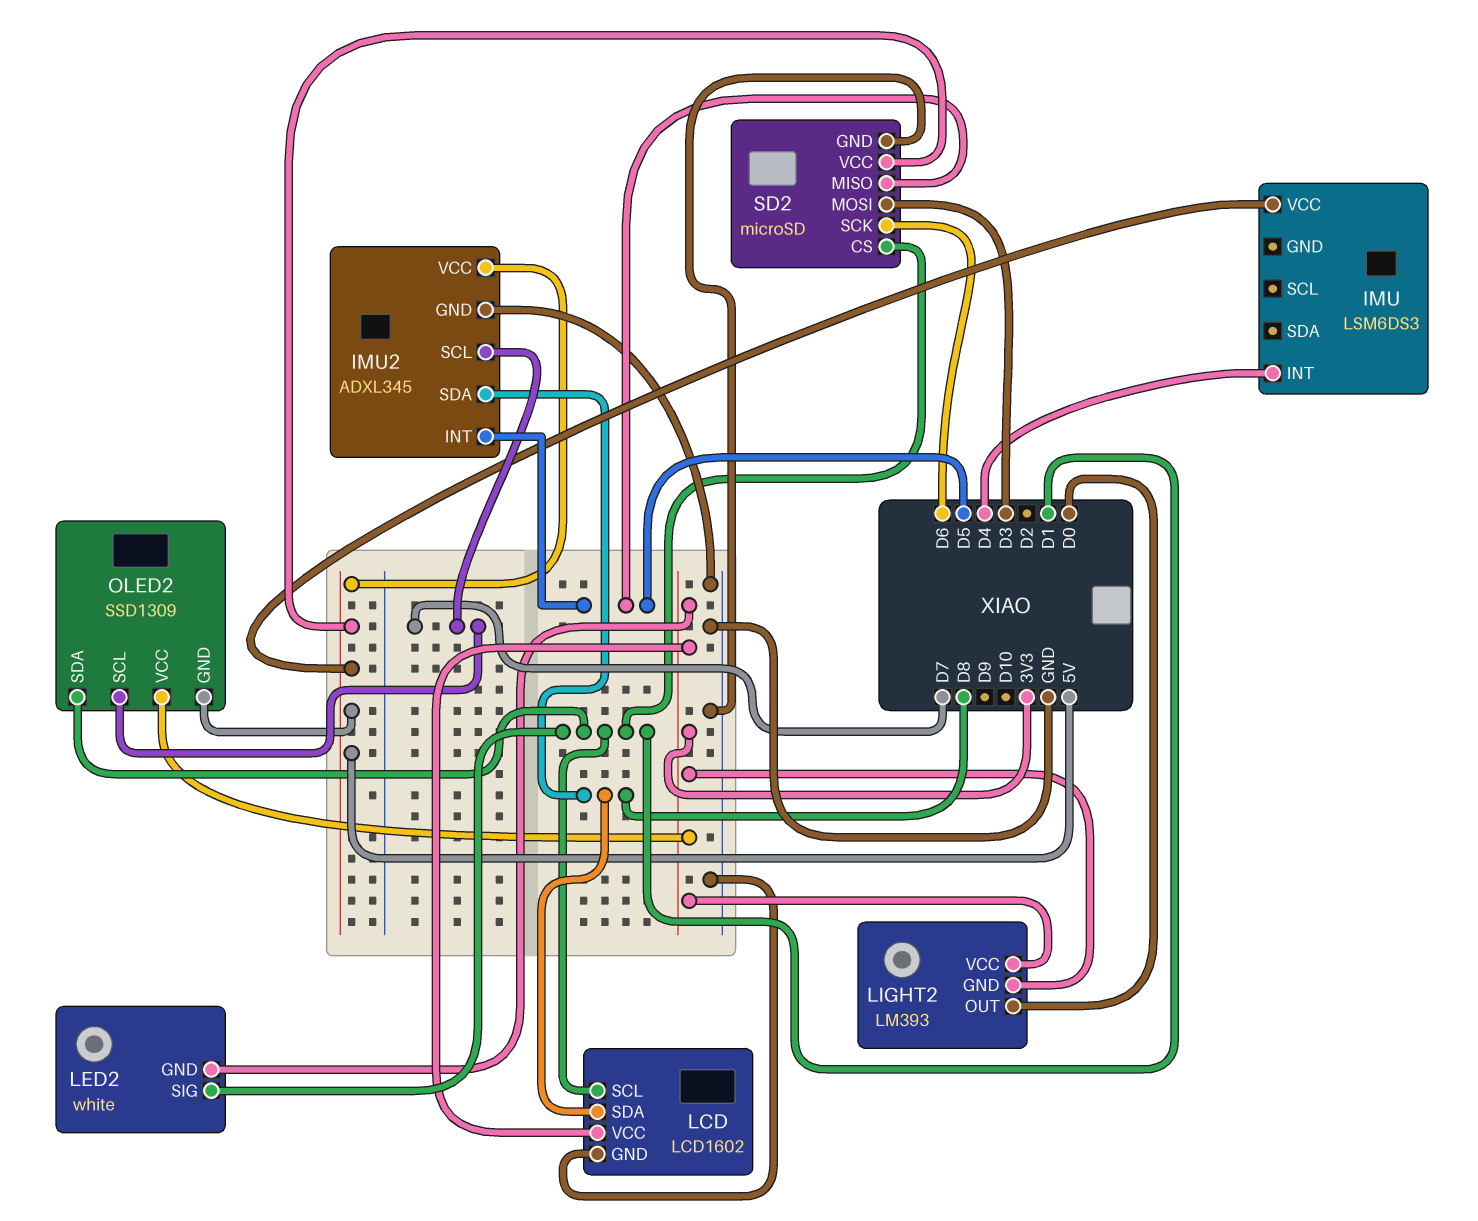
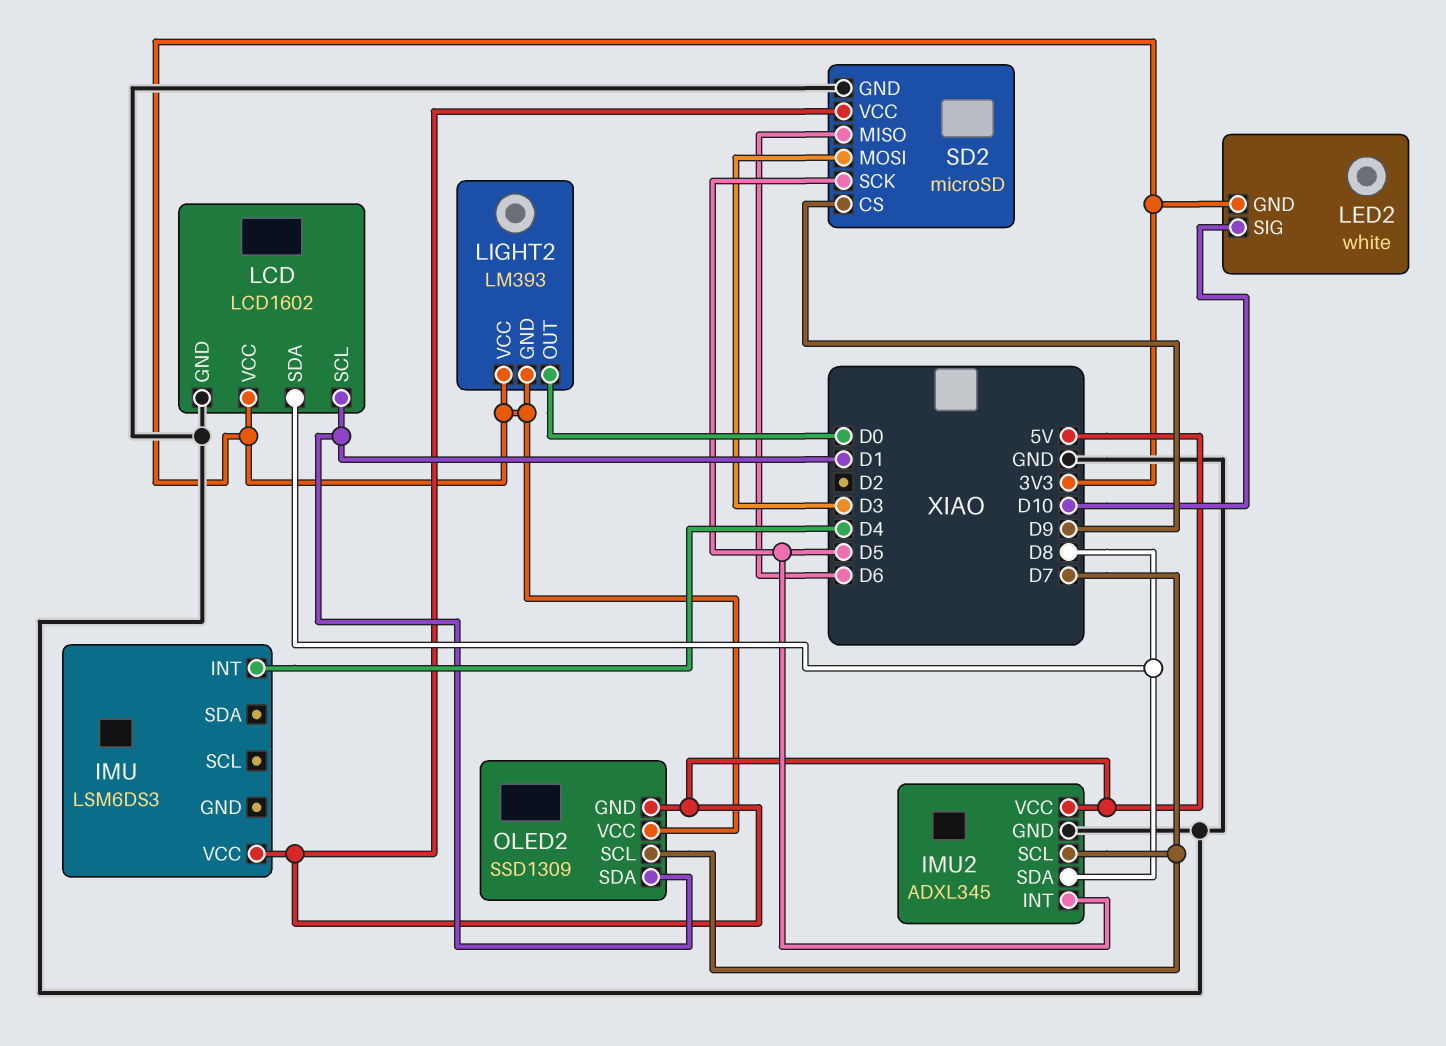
LED2 pin SIG: D1 -> D10
SD2 pin CS: D1 -> D9
SD2 pin MISO: D5 -> D6
SD2 pin SCK: D6 -> D5

